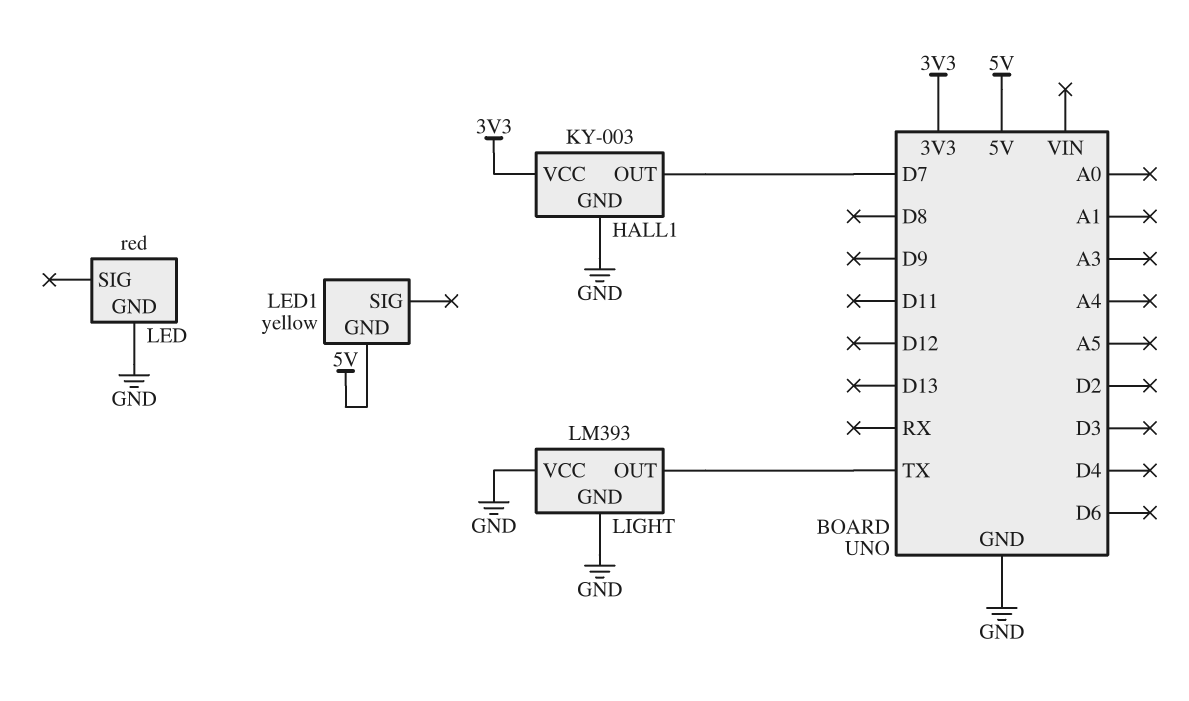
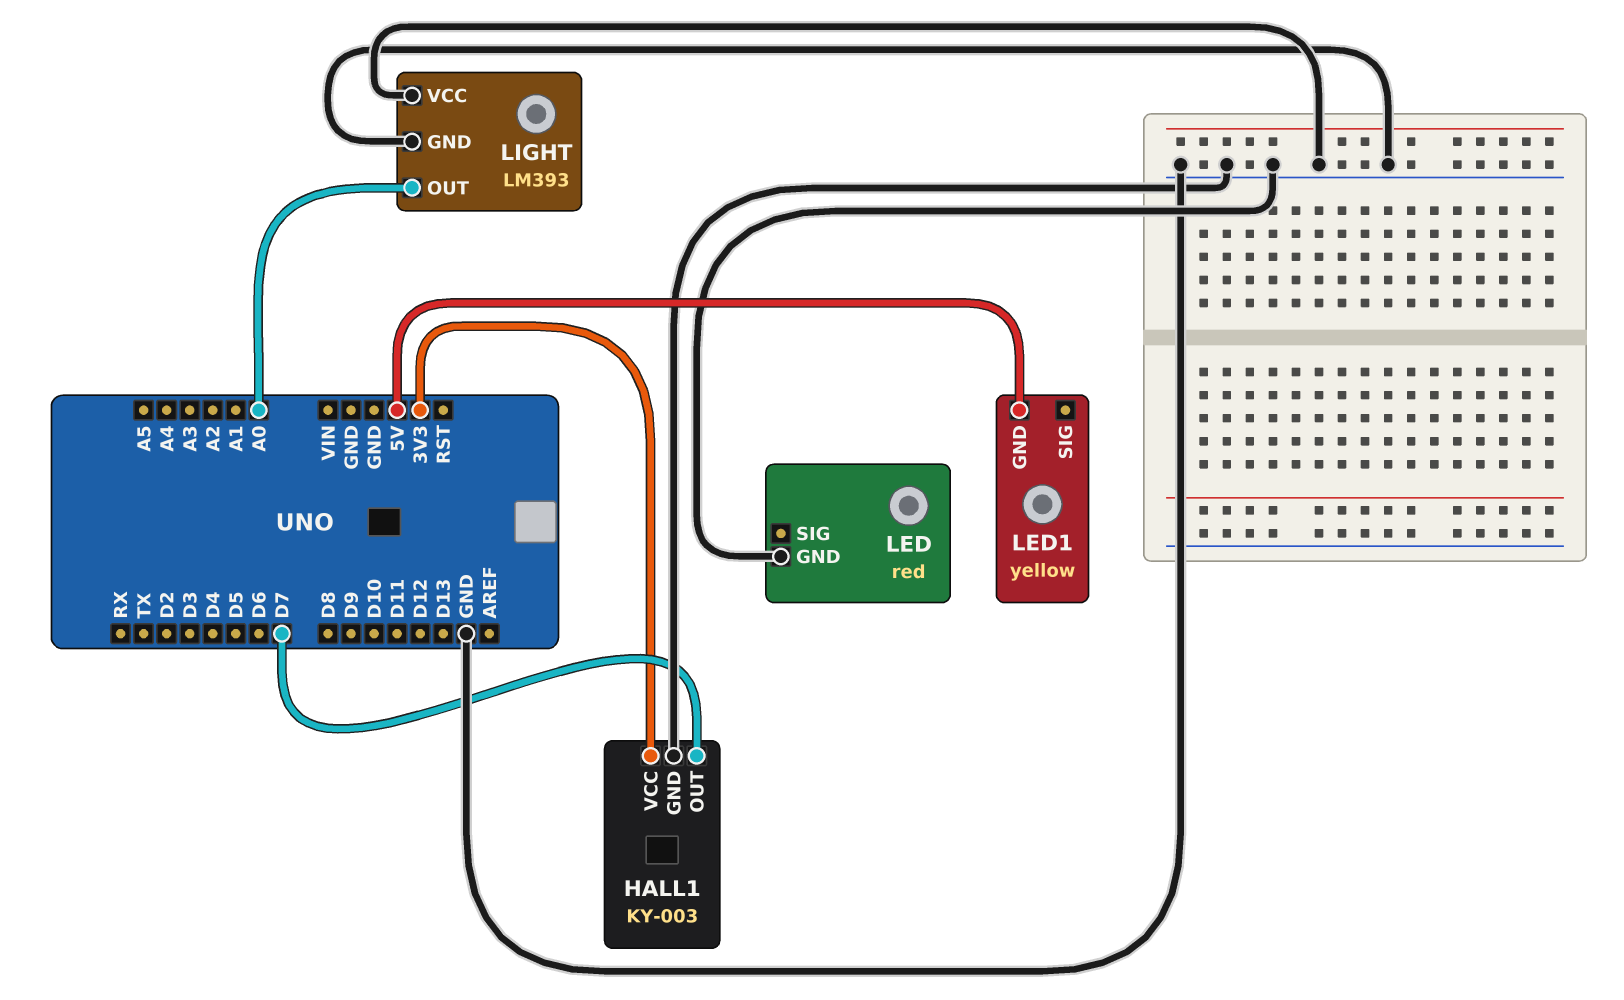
LIGHT pin OUT: TX -> A0

